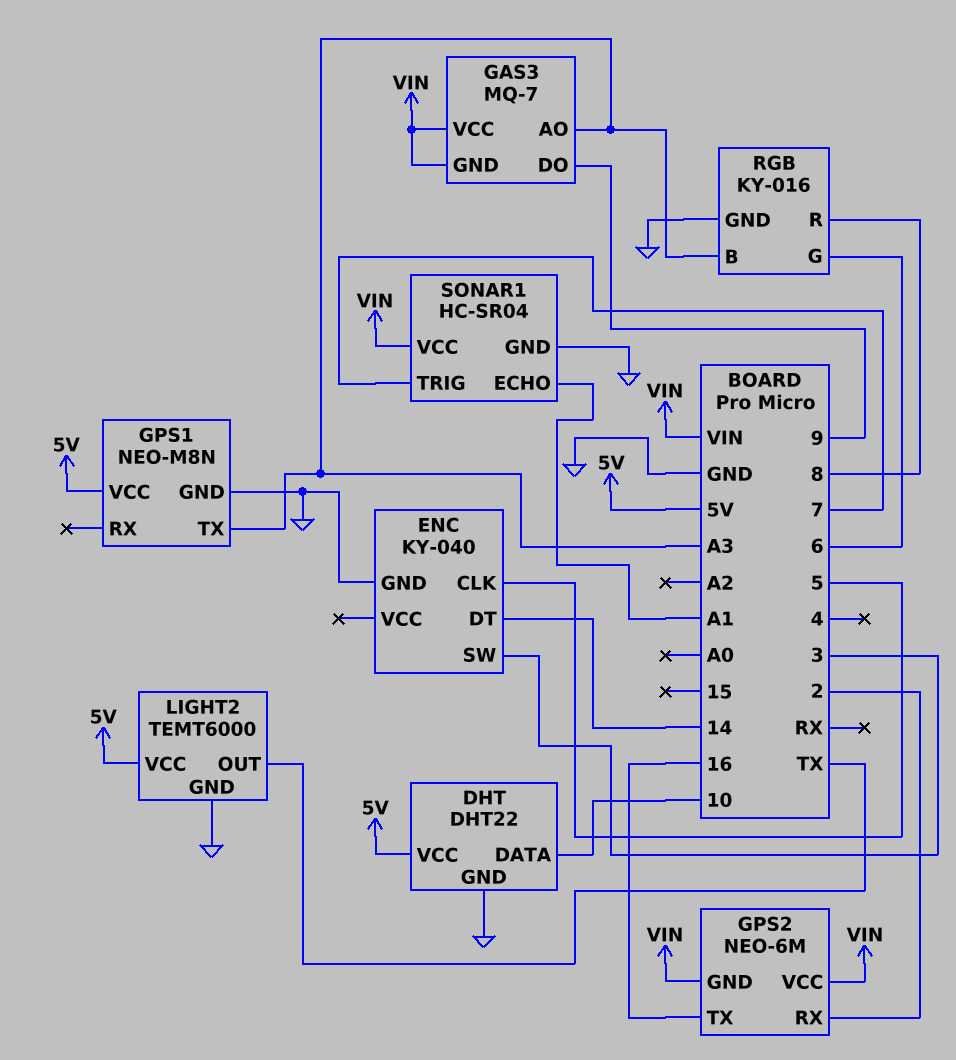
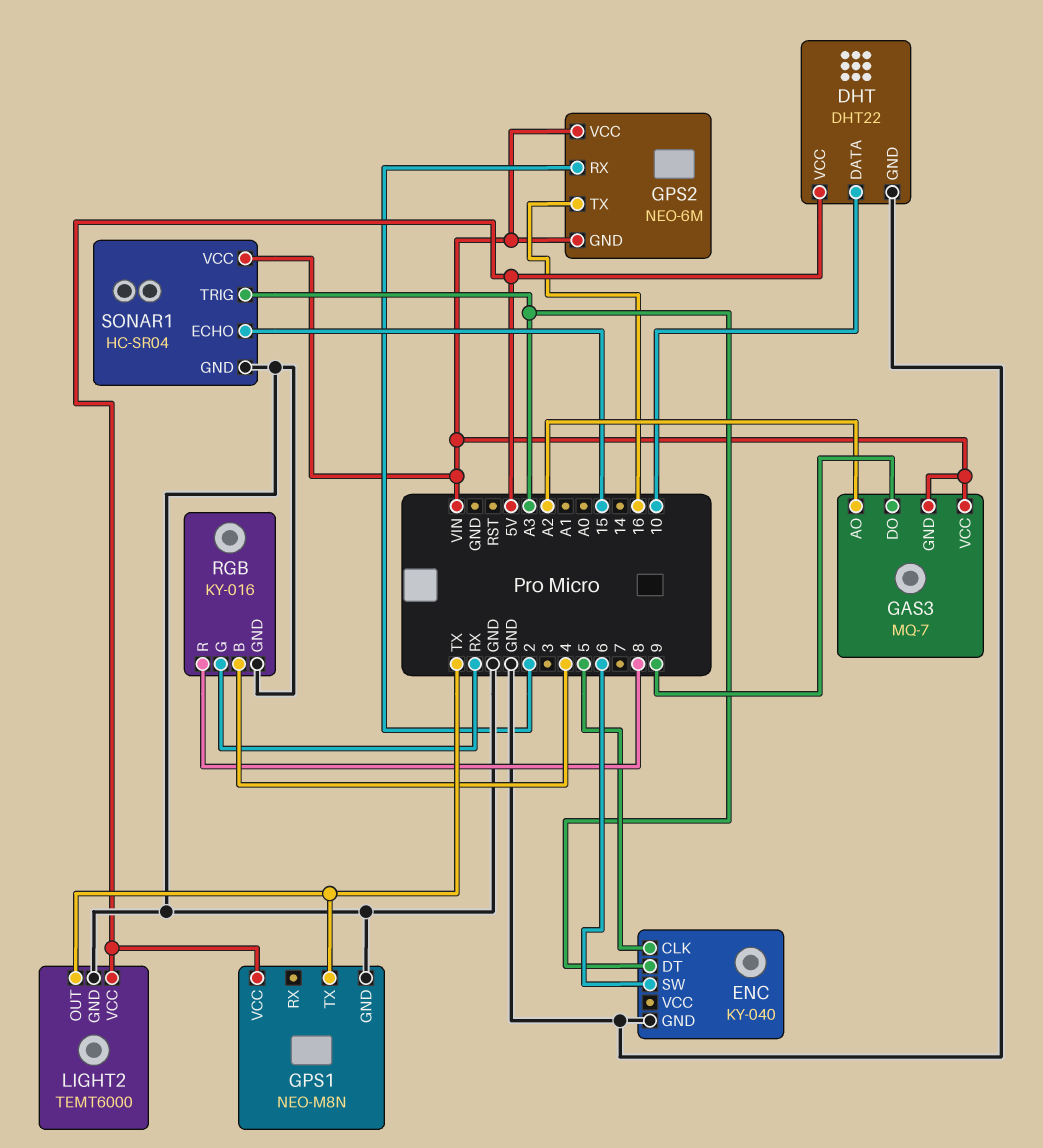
ENC pin DT: 14 -> A3
ENC pin SW: 3 -> 6
GAS3 pin AO: A3 -> A2
GPS1 pin TX: A3 -> TX
RGB pin B: A3 -> 4
RGB pin G: 6 -> RX
SONAR1 pin ECHO: A1 -> 15
SONAR1 pin TRIG: 7 -> A3

